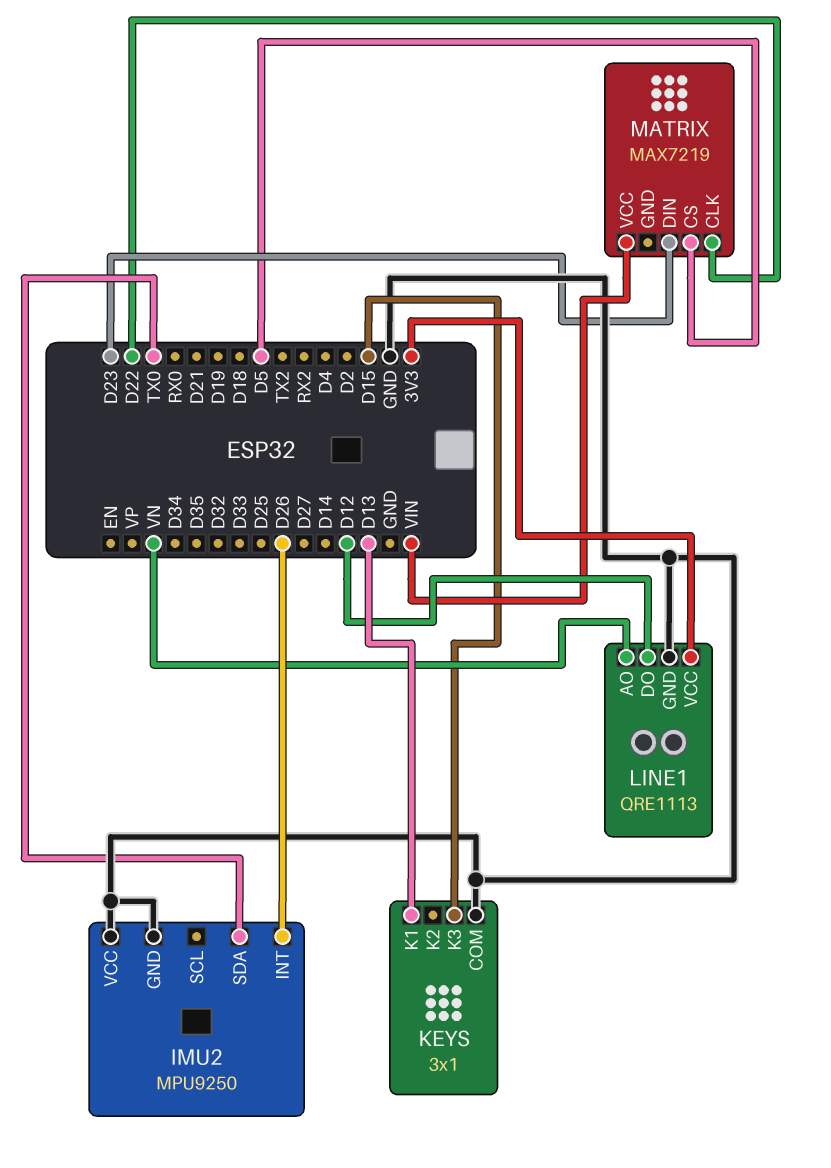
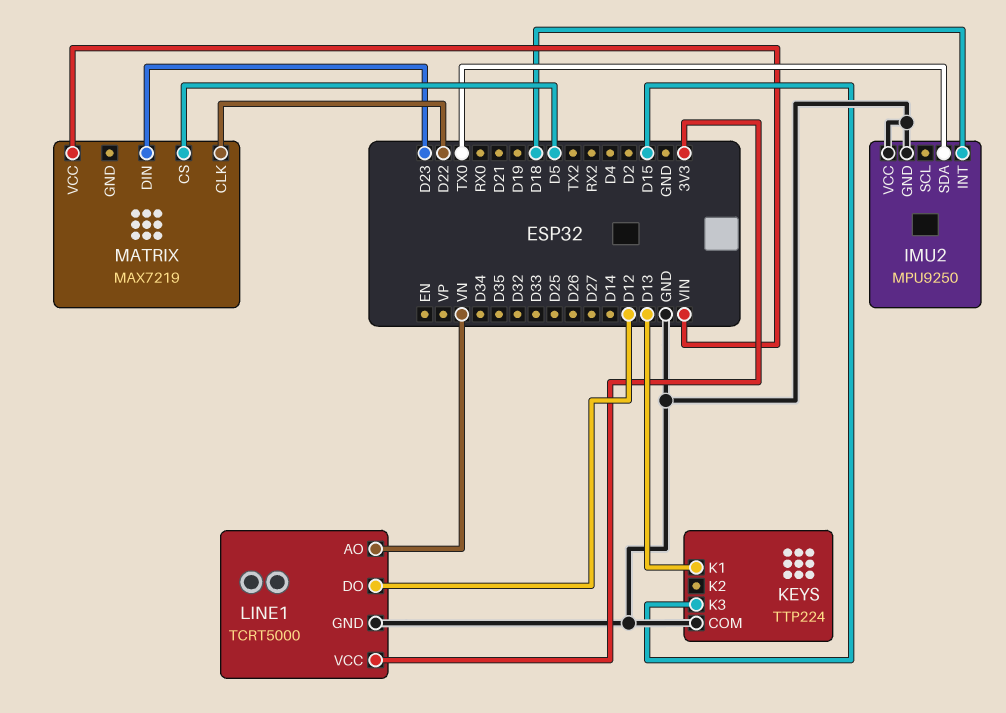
IMU2 pin INT: D26 -> D18
KEYS: 3x1 -> TTP224
LINE1: QRE1113 -> TCRT5000

